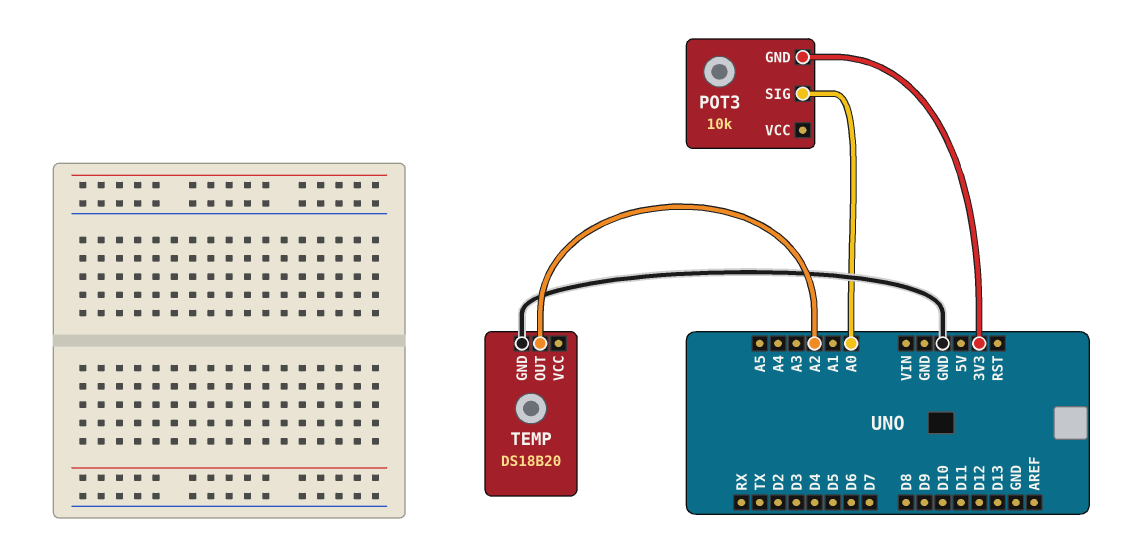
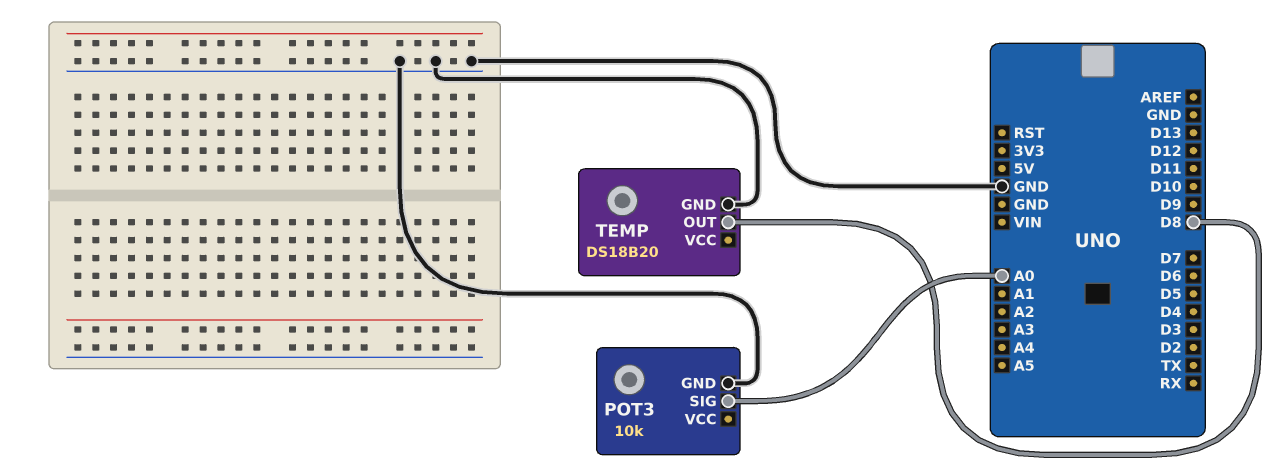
POT3 pin GND: 3V3 -> GND
TEMP pin OUT: A2 -> D8

